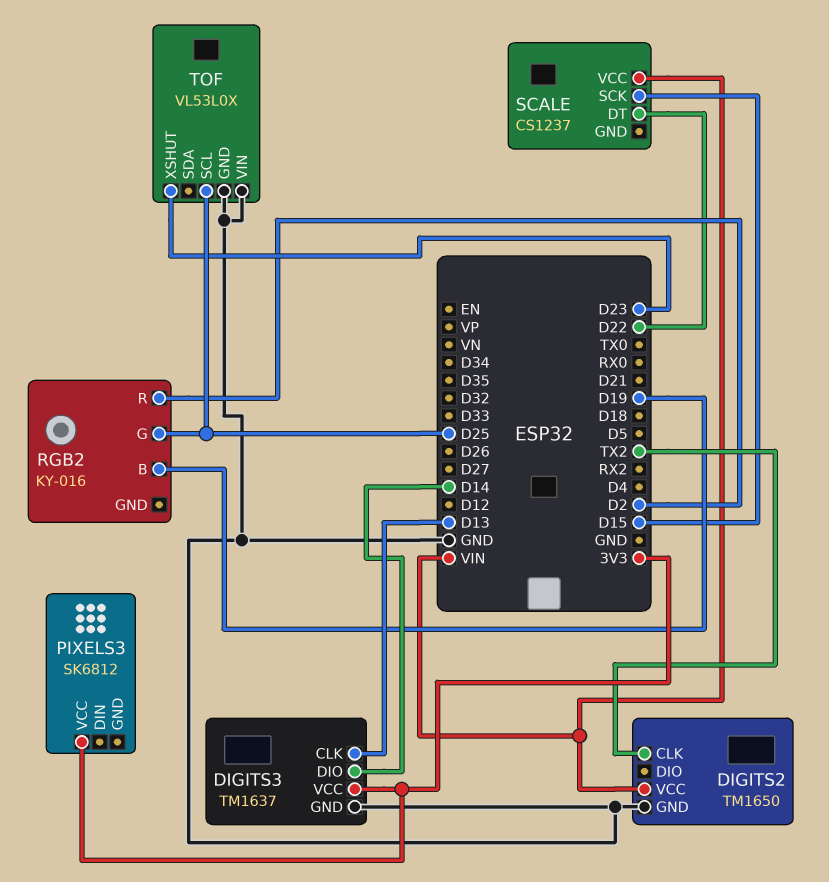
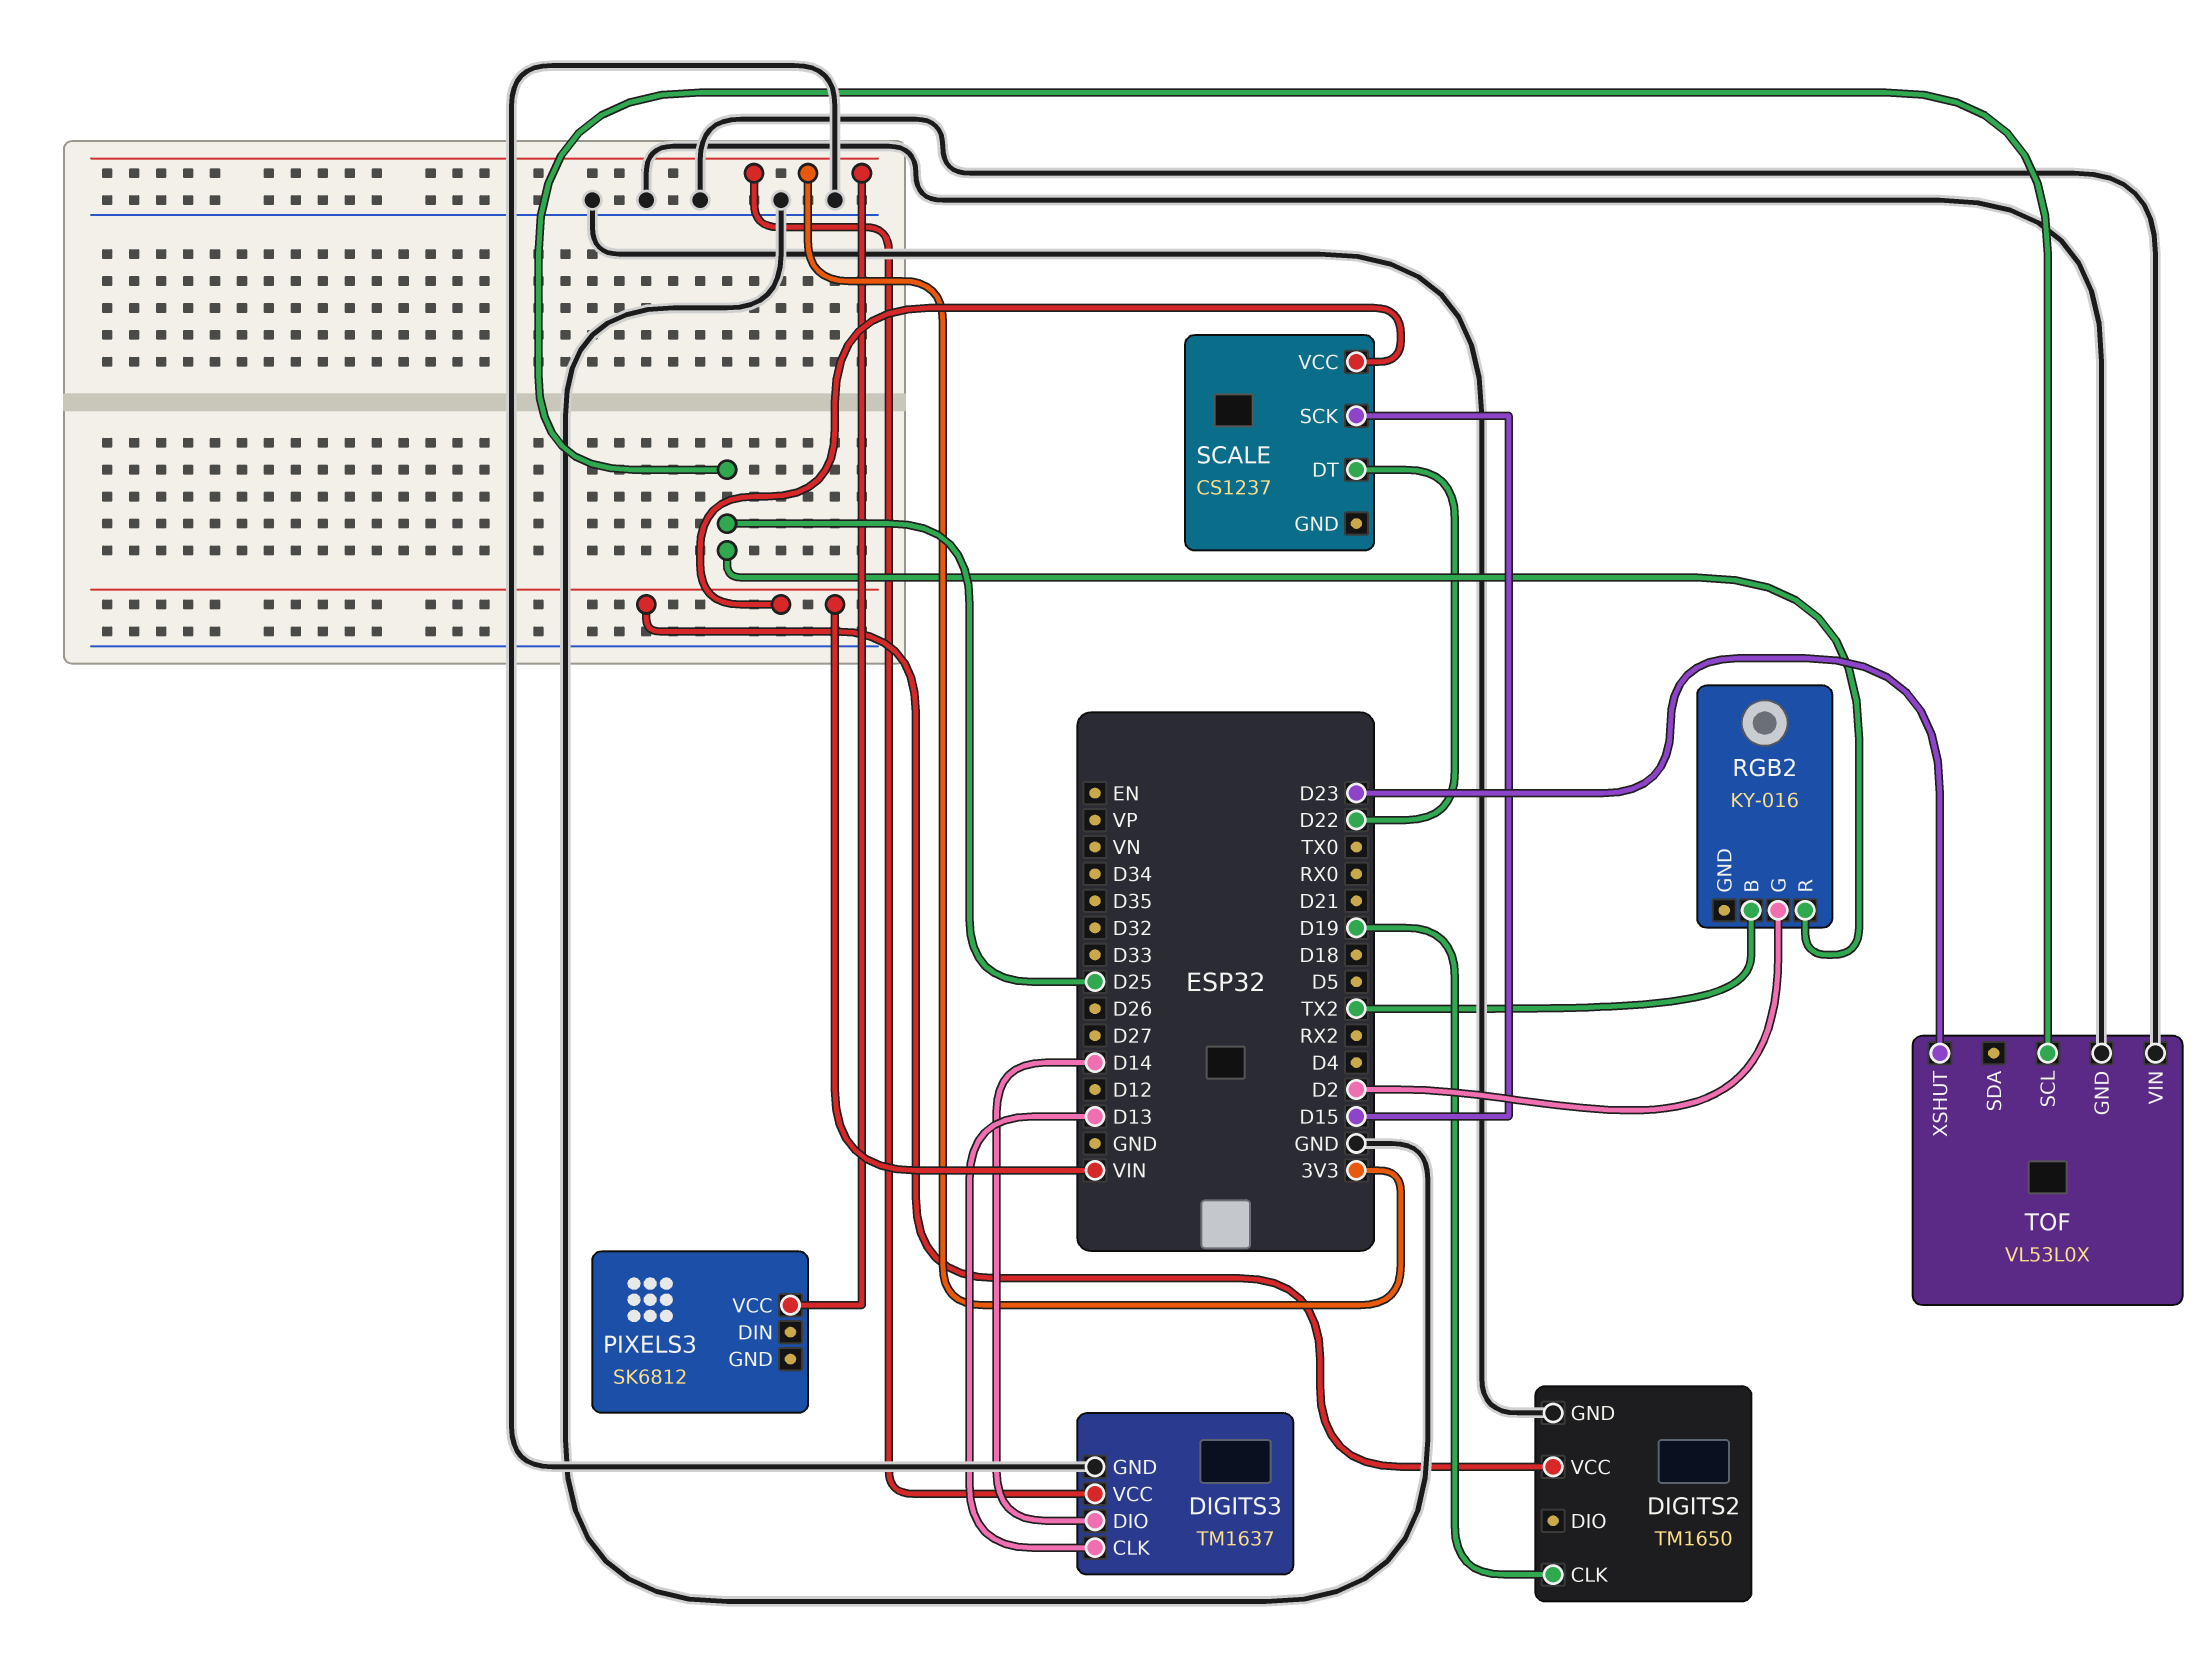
DIGITS2 pin CLK: TX2 -> D19
RGB2 pin B: D19 -> TX2
RGB2 pin G: D25 -> D2
RGB2 pin R: D2 -> D25

